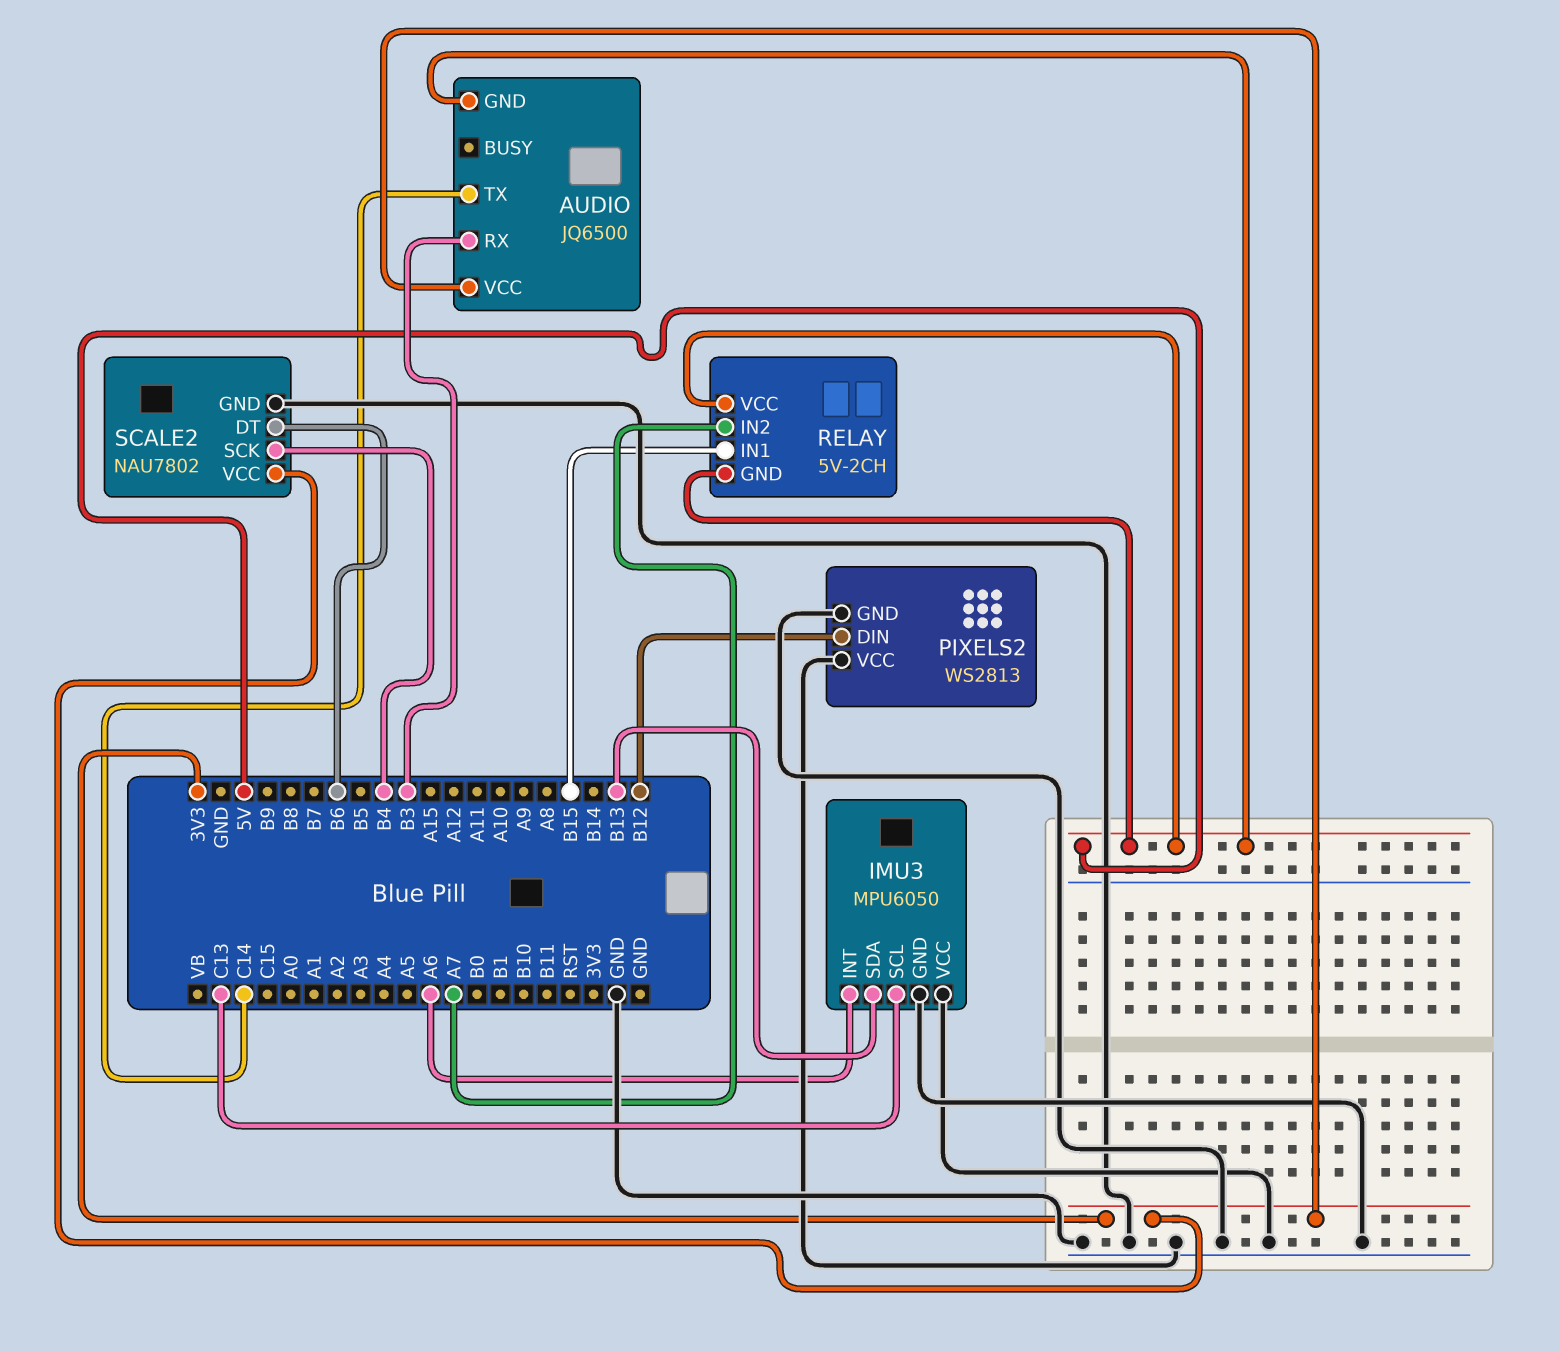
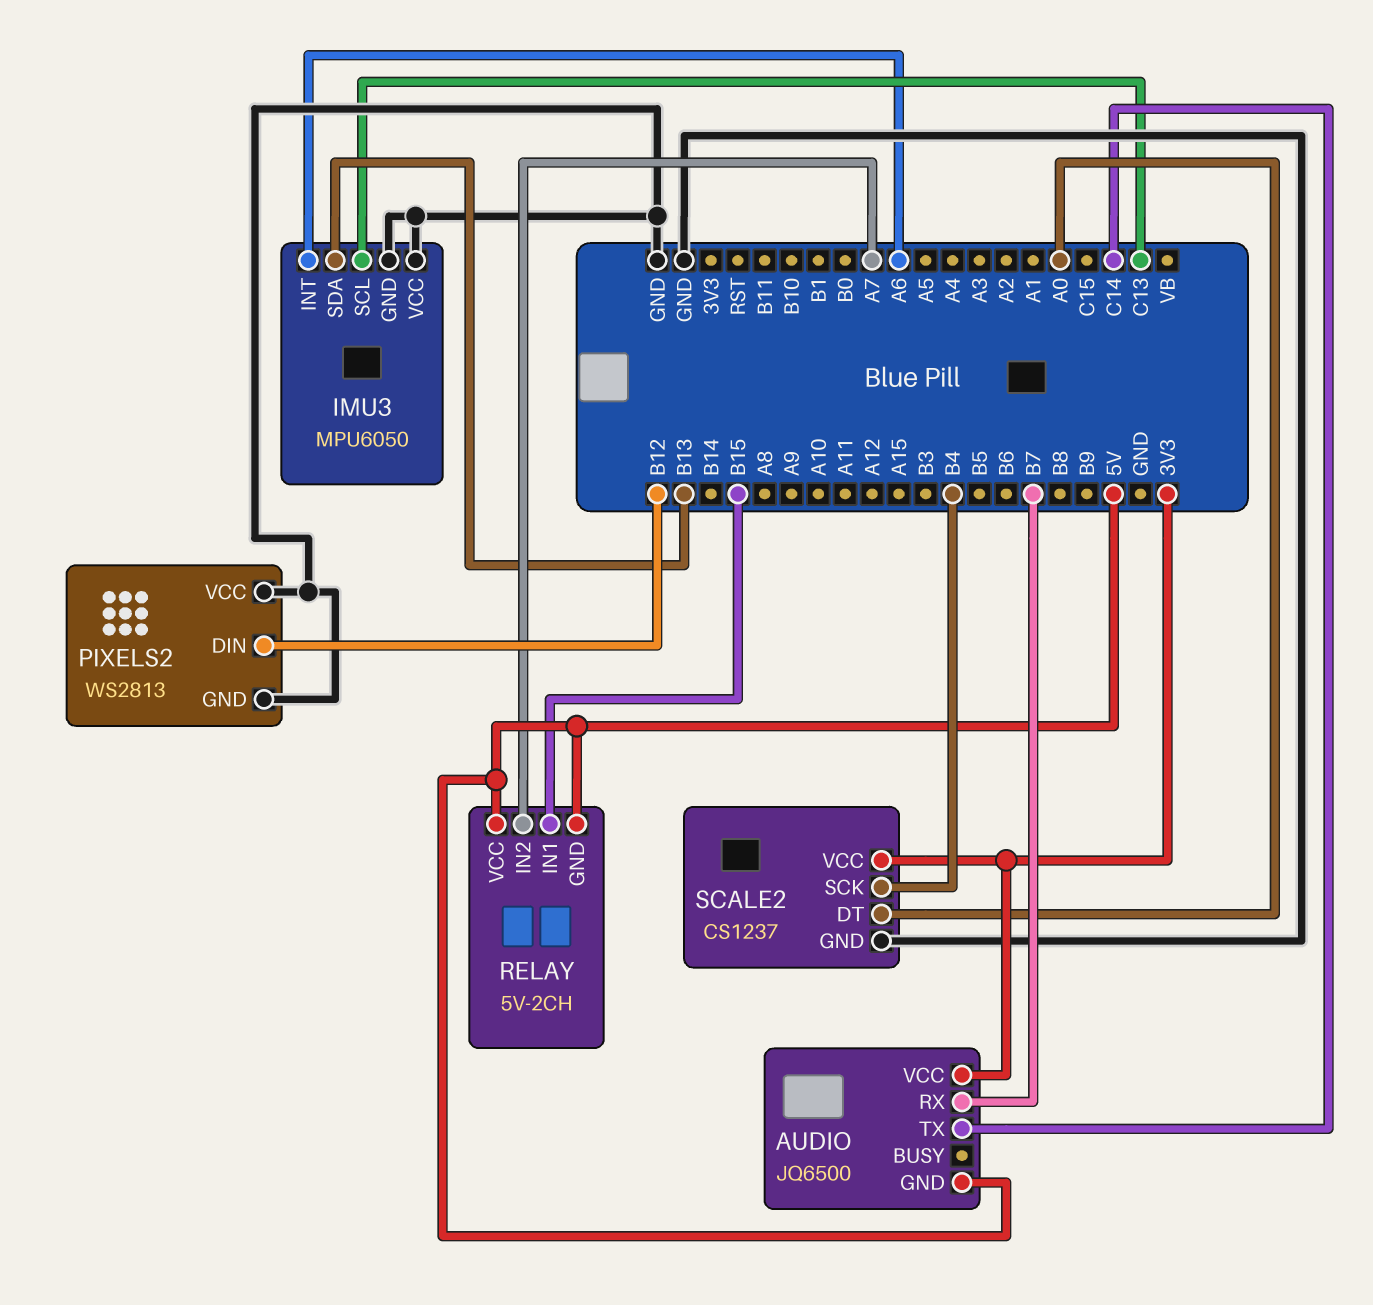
AUDIO pin RX: B3 -> B7
SCALE2: NAU7802 -> CS1237
SCALE2 pin DT: B6 -> A0

